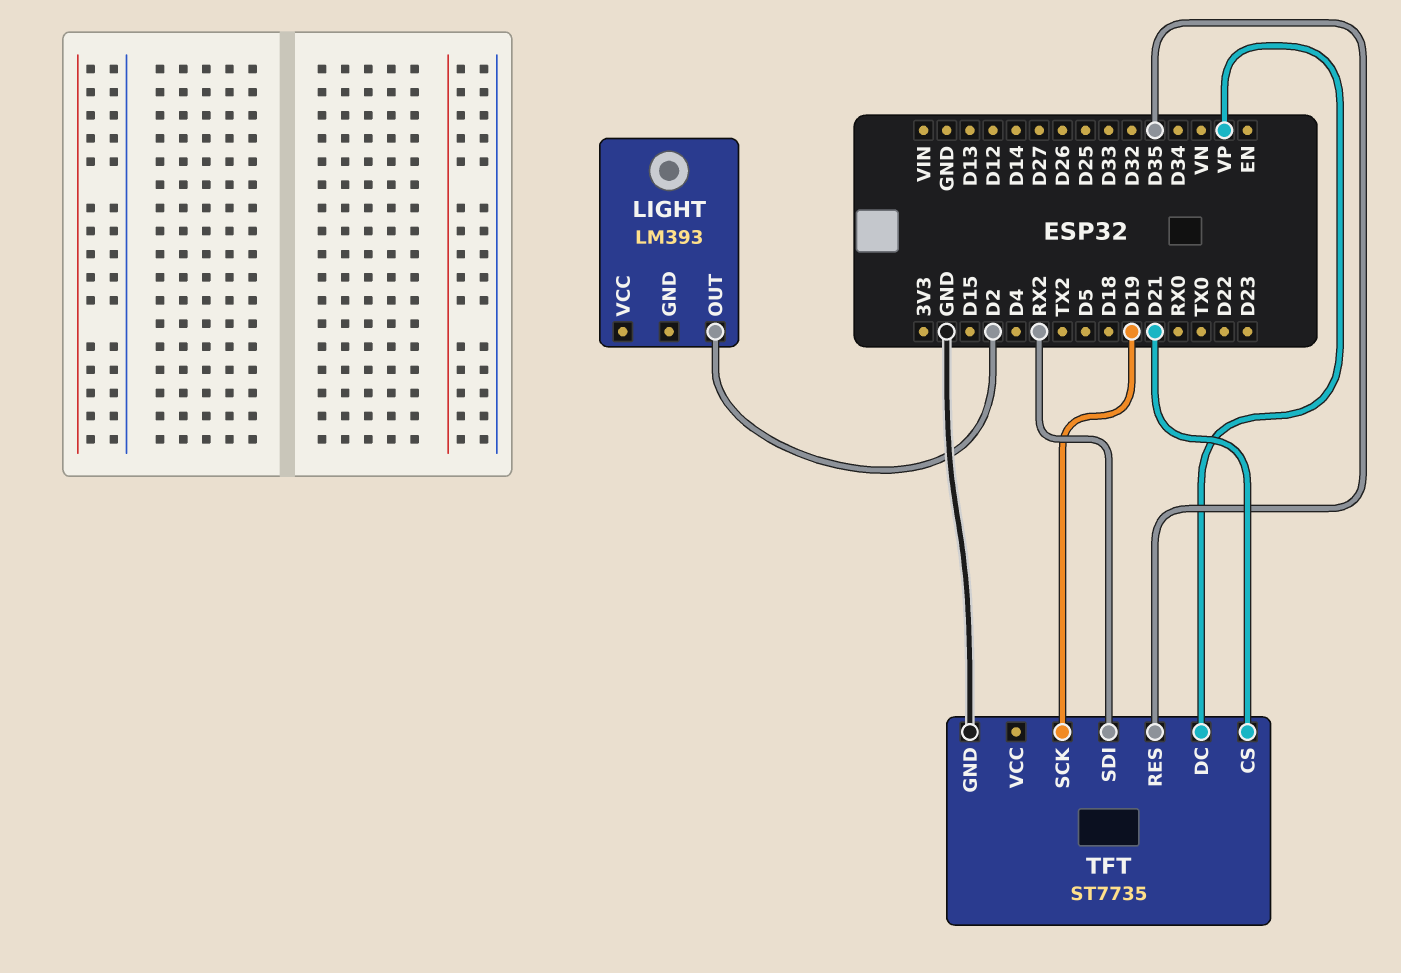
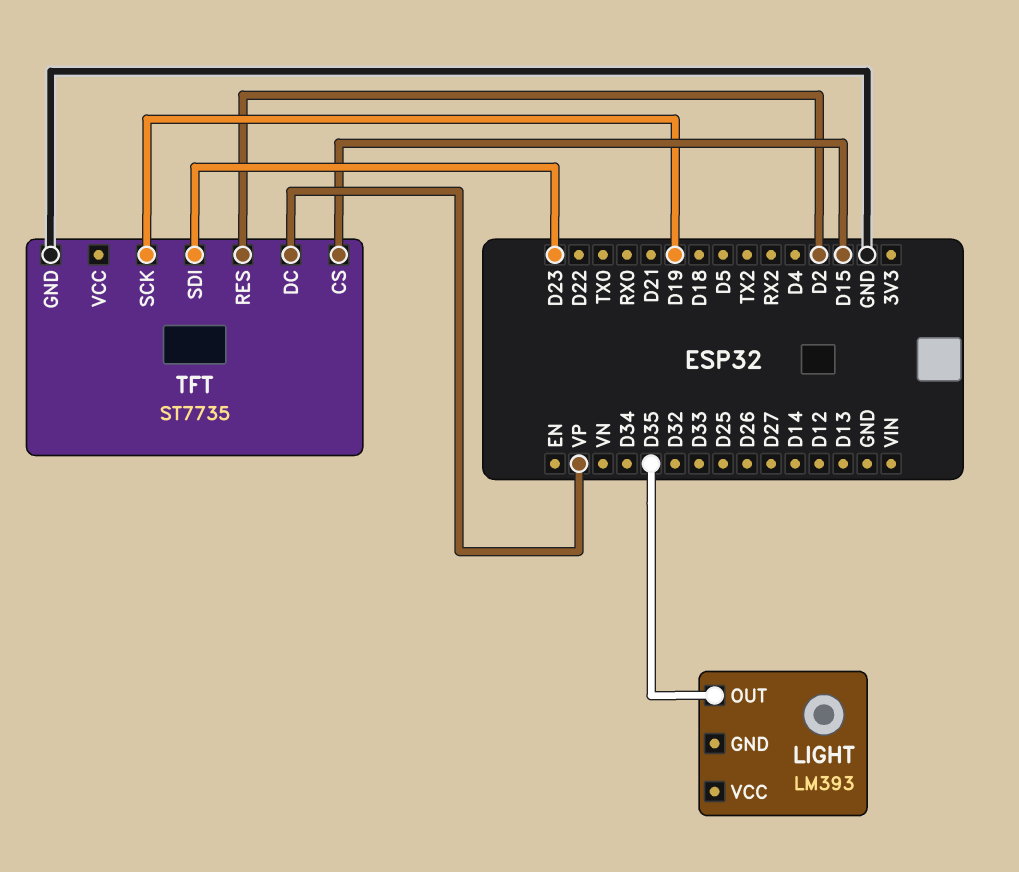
LIGHT pin OUT: D2 -> D35
TFT pin CS: D21 -> D15
TFT pin RES: D35 -> D2
TFT pin SDI: RX2 -> D23

